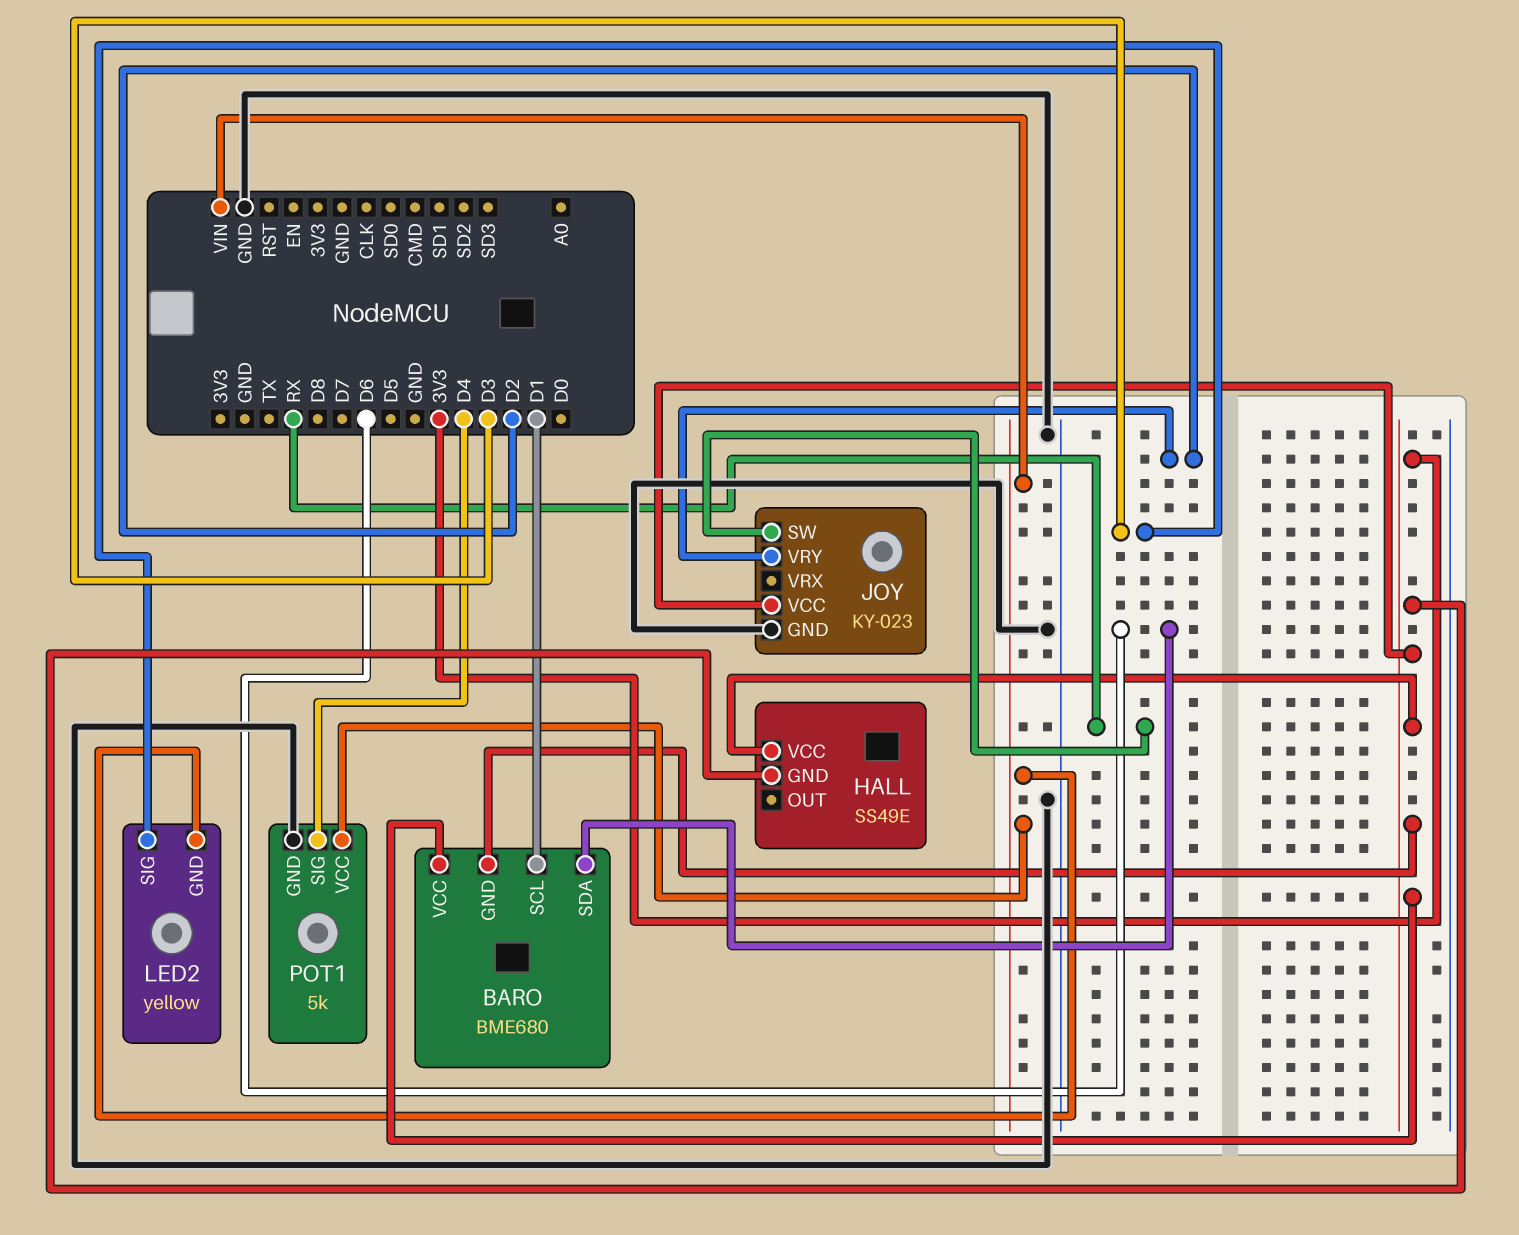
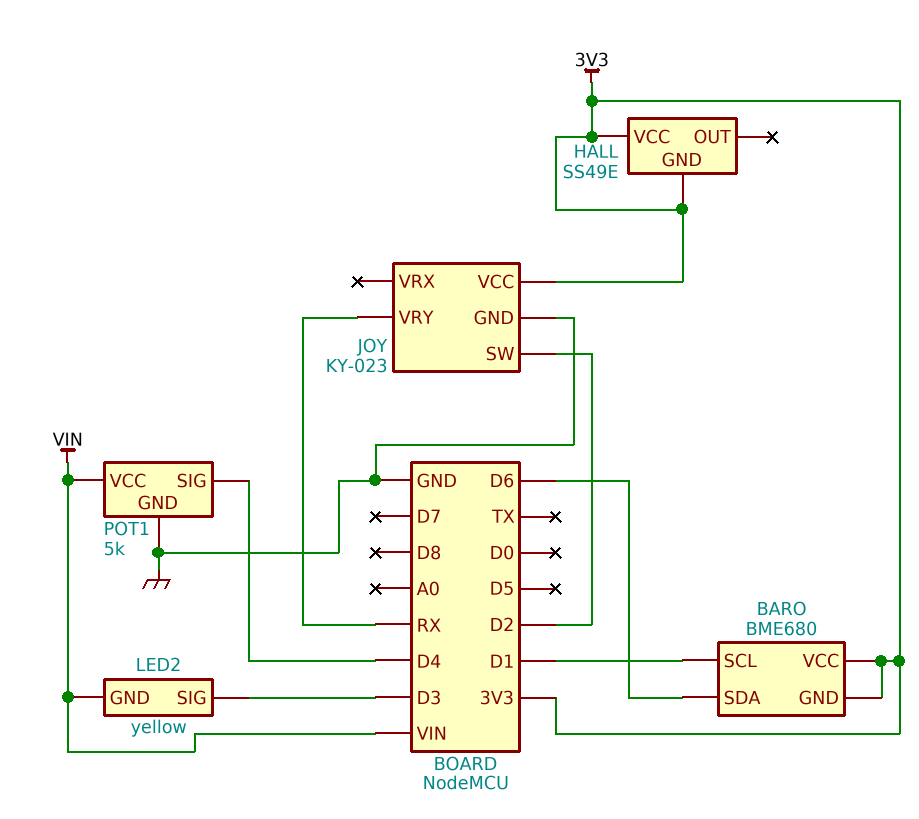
JOY pin SW: RX -> D2
JOY pin VRY: D2 -> RX

